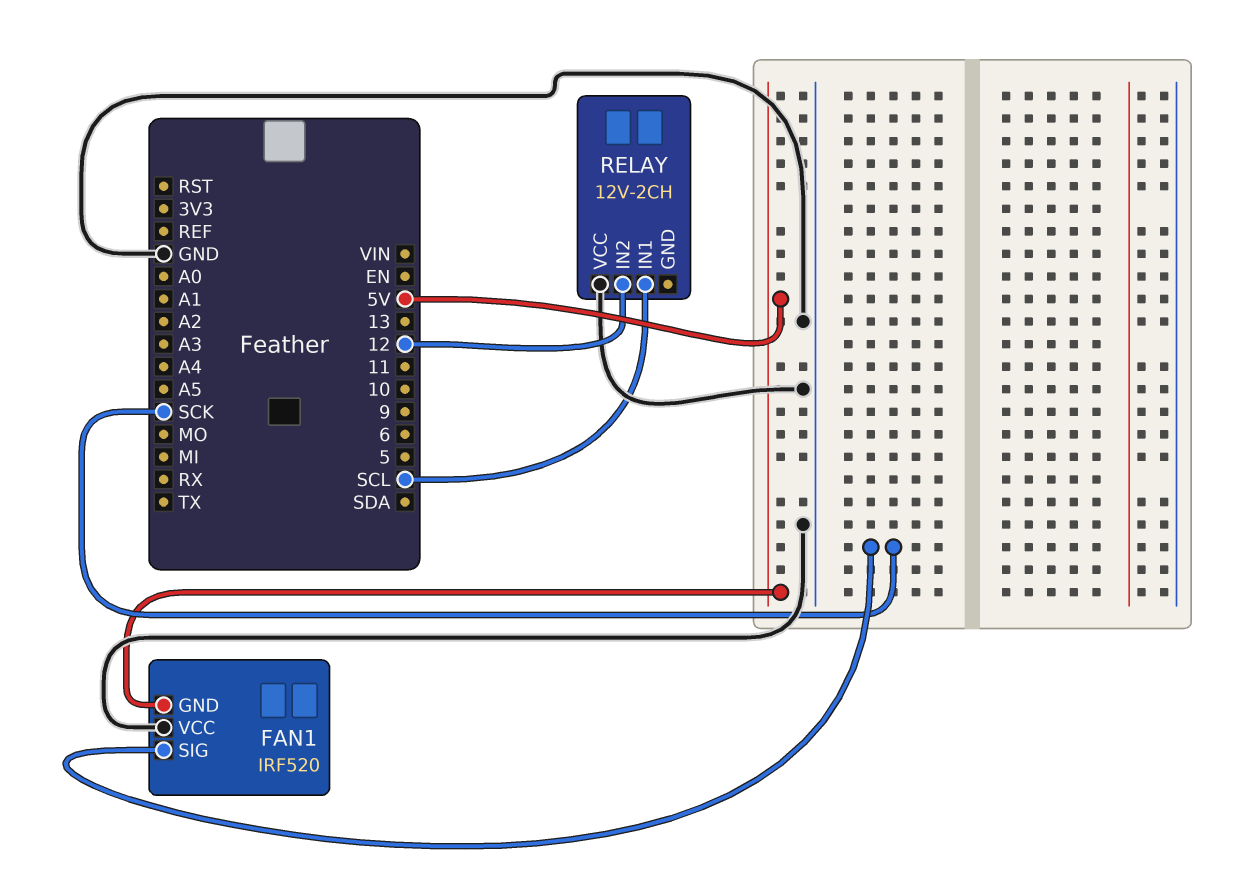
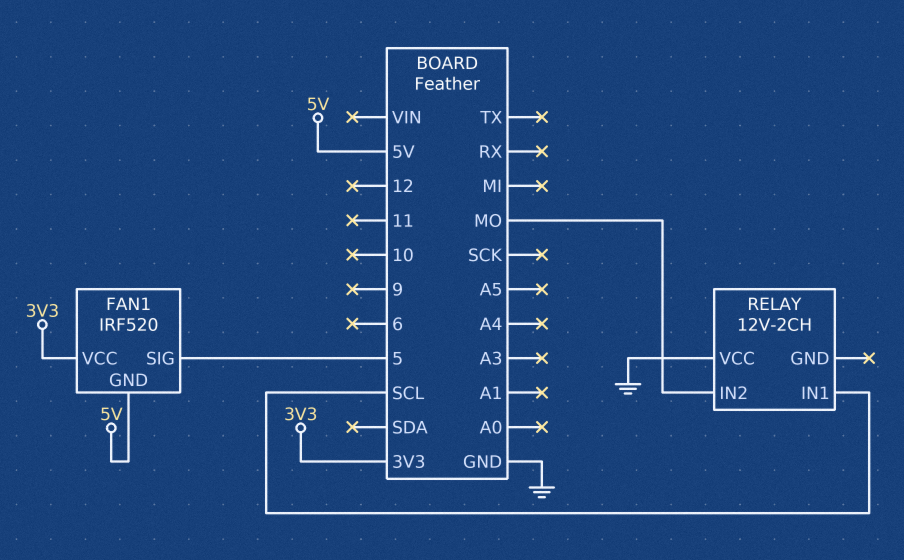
FAN1 pin SIG: SCK -> 5
FAN1 pin VCC: GND -> 3V3
RELAY pin IN2: 12 -> MO

